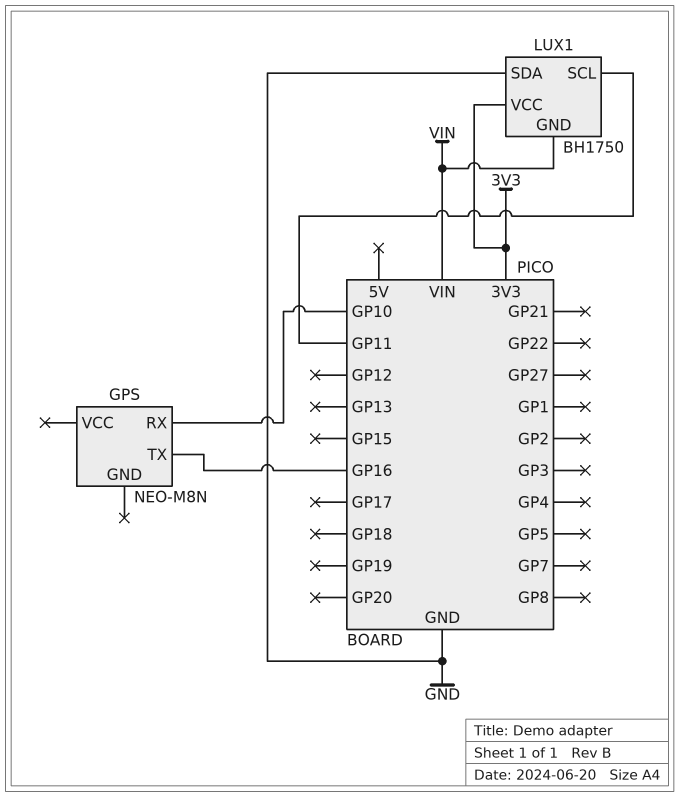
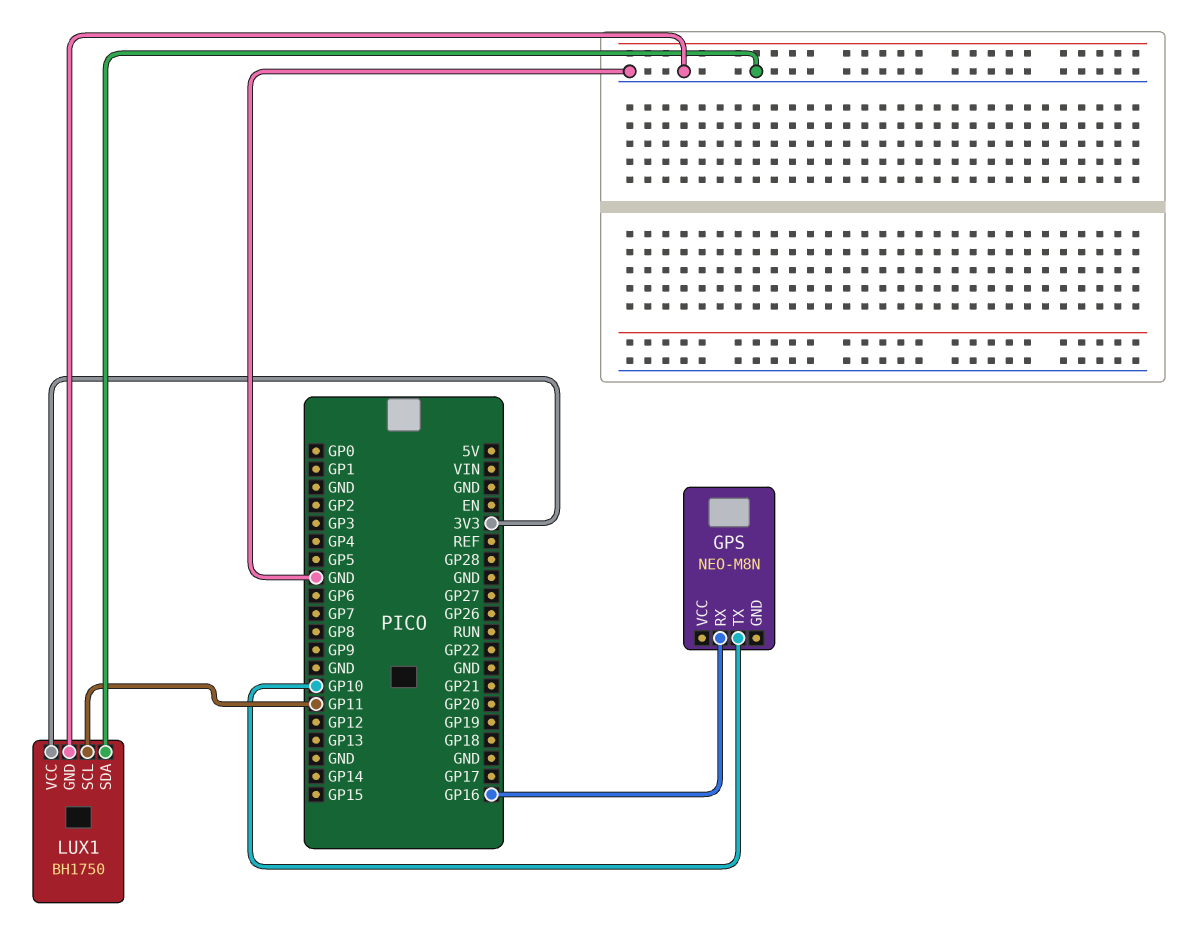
GPS pin RX: GP10 -> GP16
GPS pin TX: GP16 -> GP10
LUX1 pin GND: VIN -> GND

